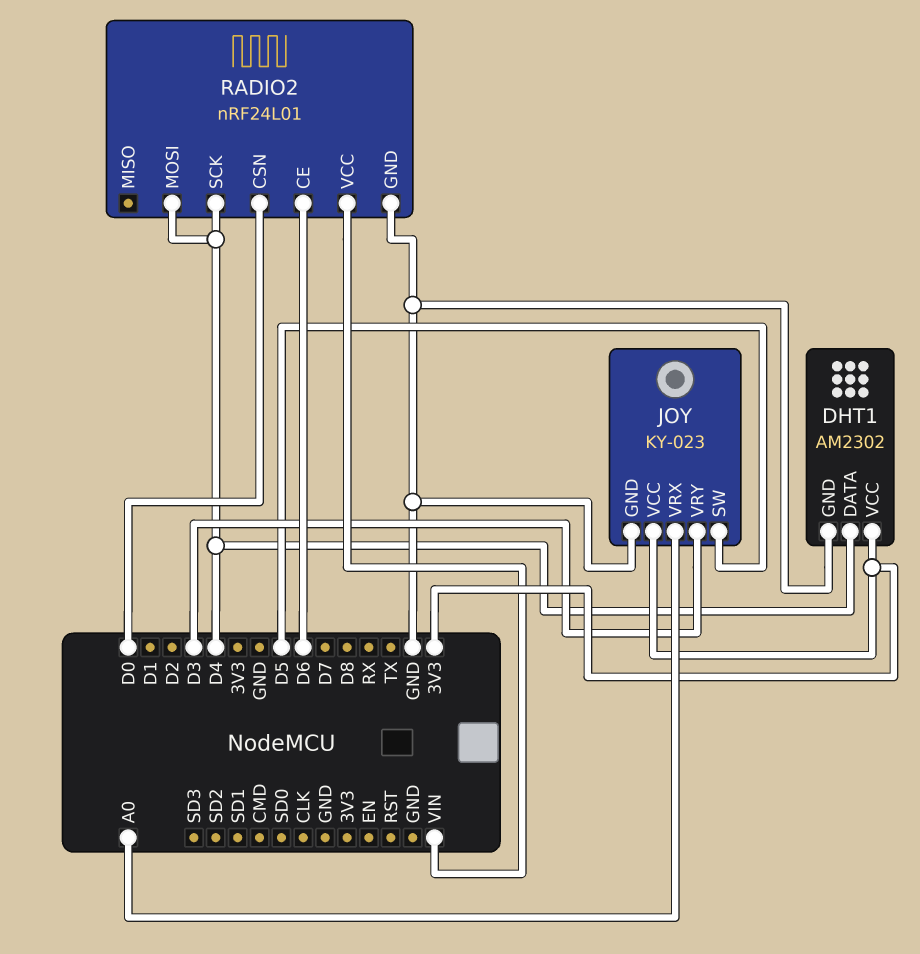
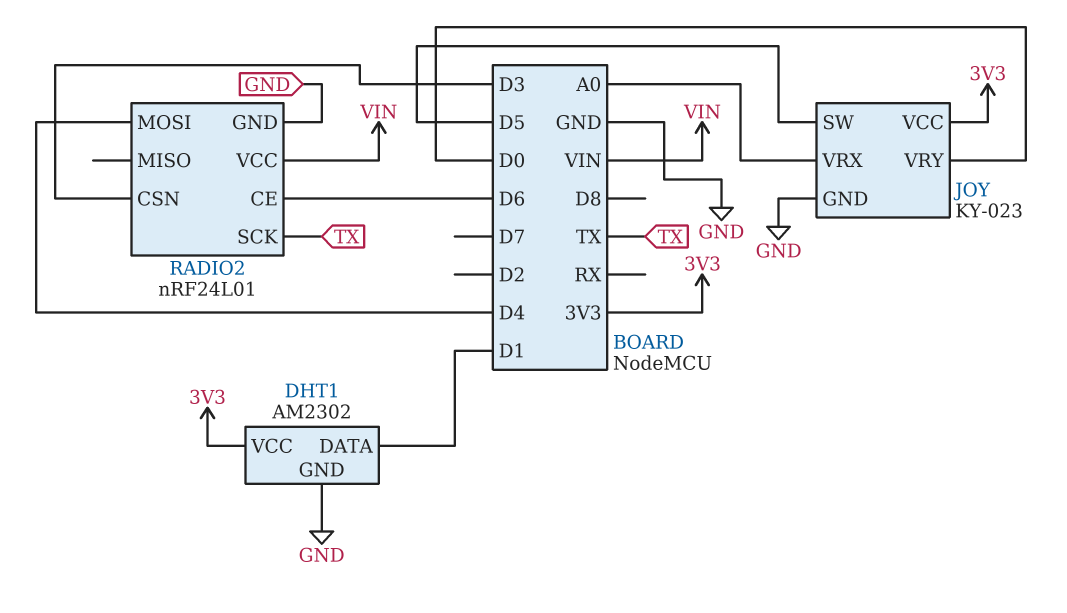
DHT1 pin DATA: D4 -> D1
JOY pin VRY: D3 -> D0
RADIO2 pin CSN: D0 -> D3
RADIO2 pin SCK: D4 -> TX

